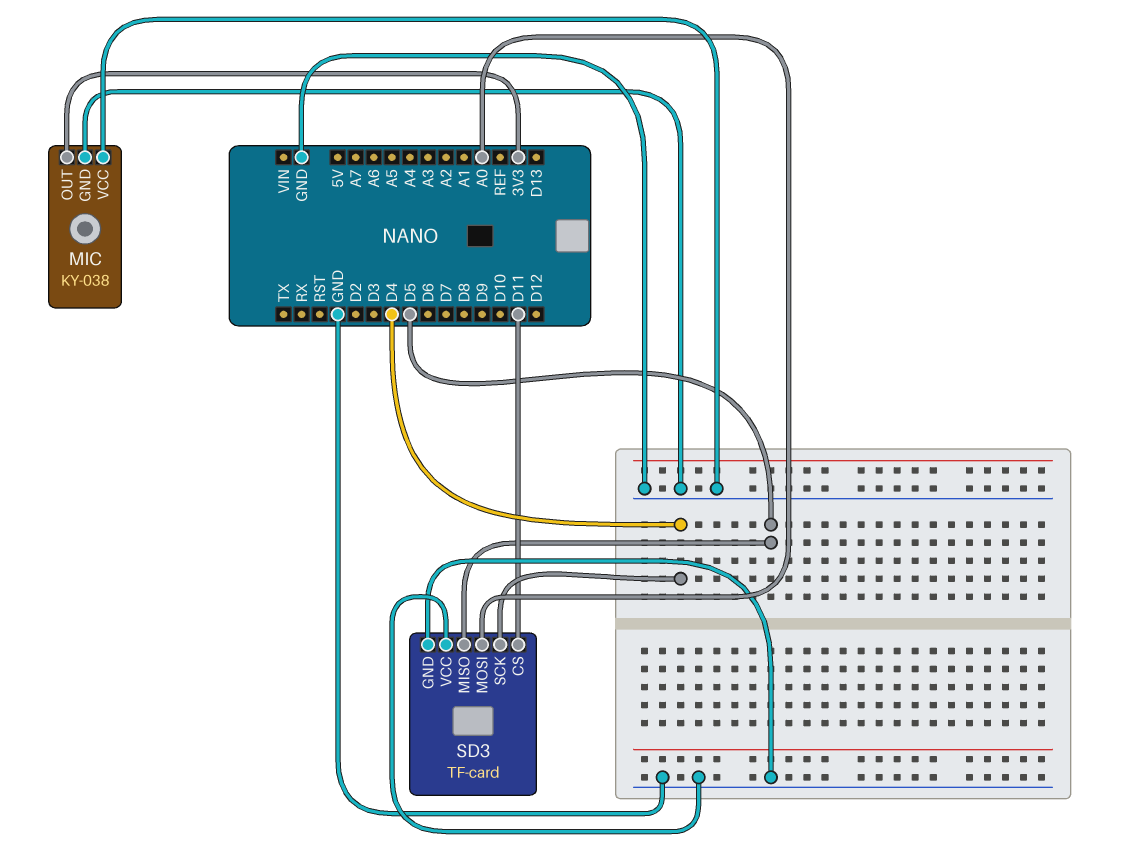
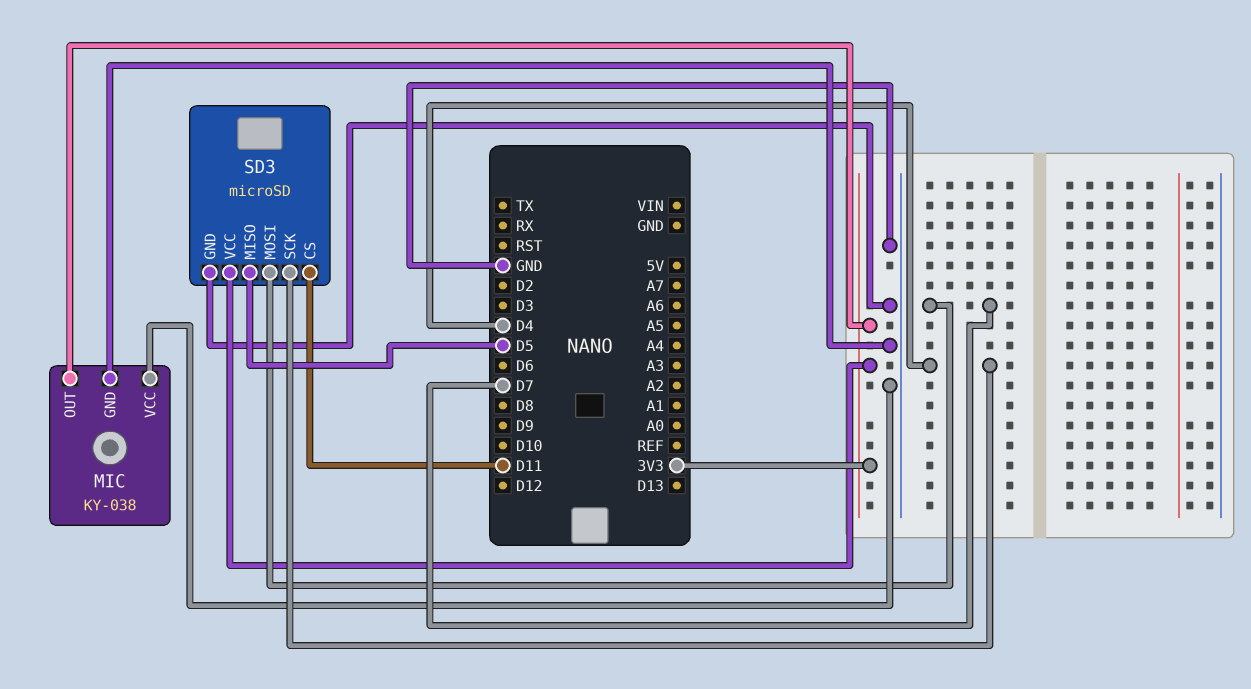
SD3: TF-card -> microSD
SD3 pin MOSI: A0 -> D7
SD3 pin VCC: GND -> 3V3

